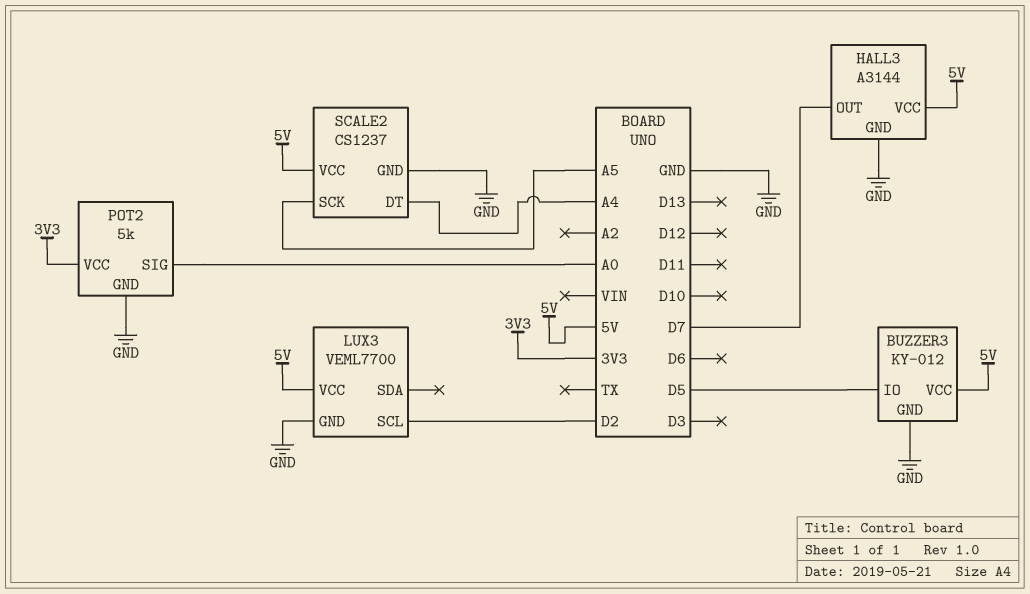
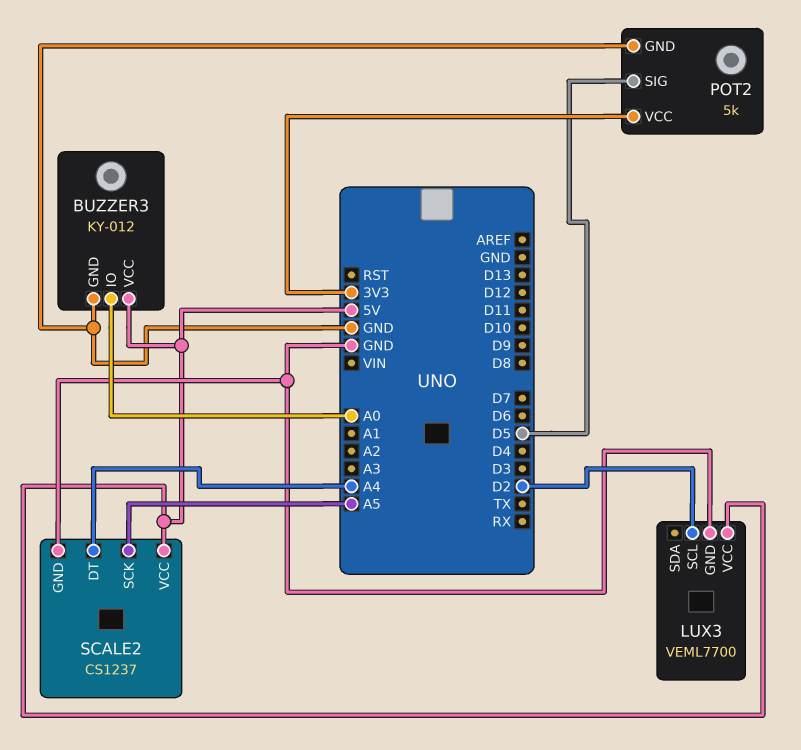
BUZZER3 pin IO: D5 -> A0
HALL3: A3144 -> none
HALL3 pin GND: GND -> none
HALL3 pin OUT: D7 -> none
HALL3 pin VCC: 5V -> none
POT2 pin SIG: A0 -> D5

